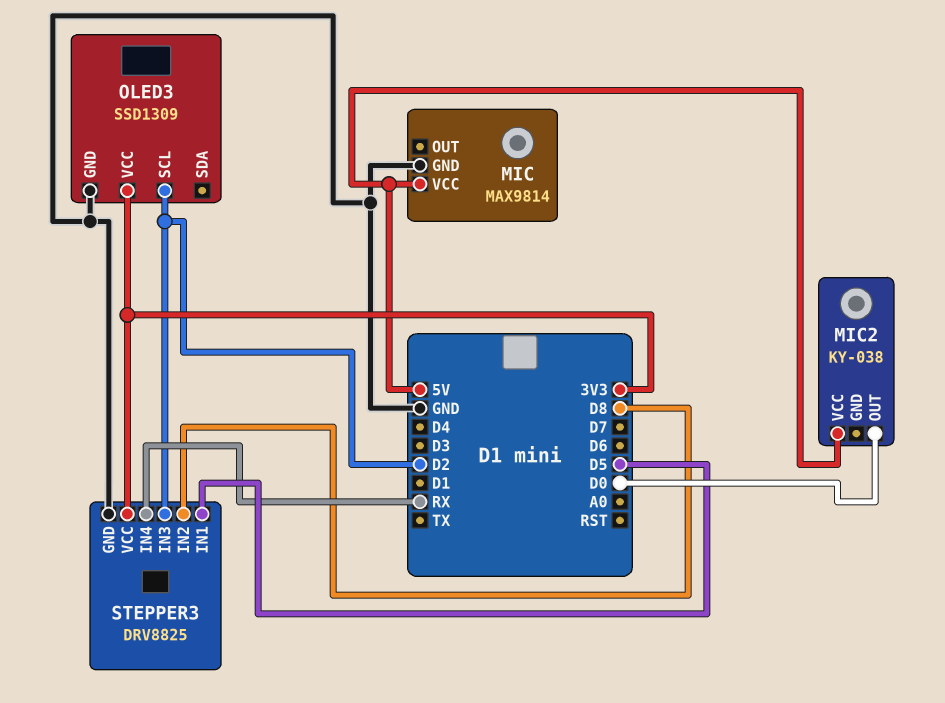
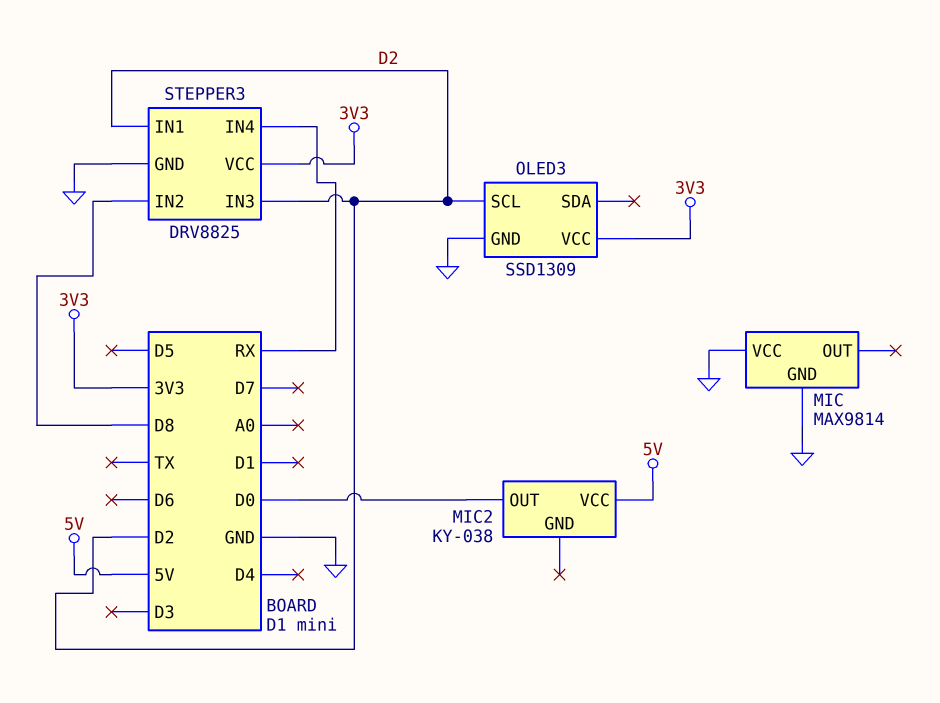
MIC pin VCC: 5V -> GND
STEPPER3 pin IN1: D5 -> D2

